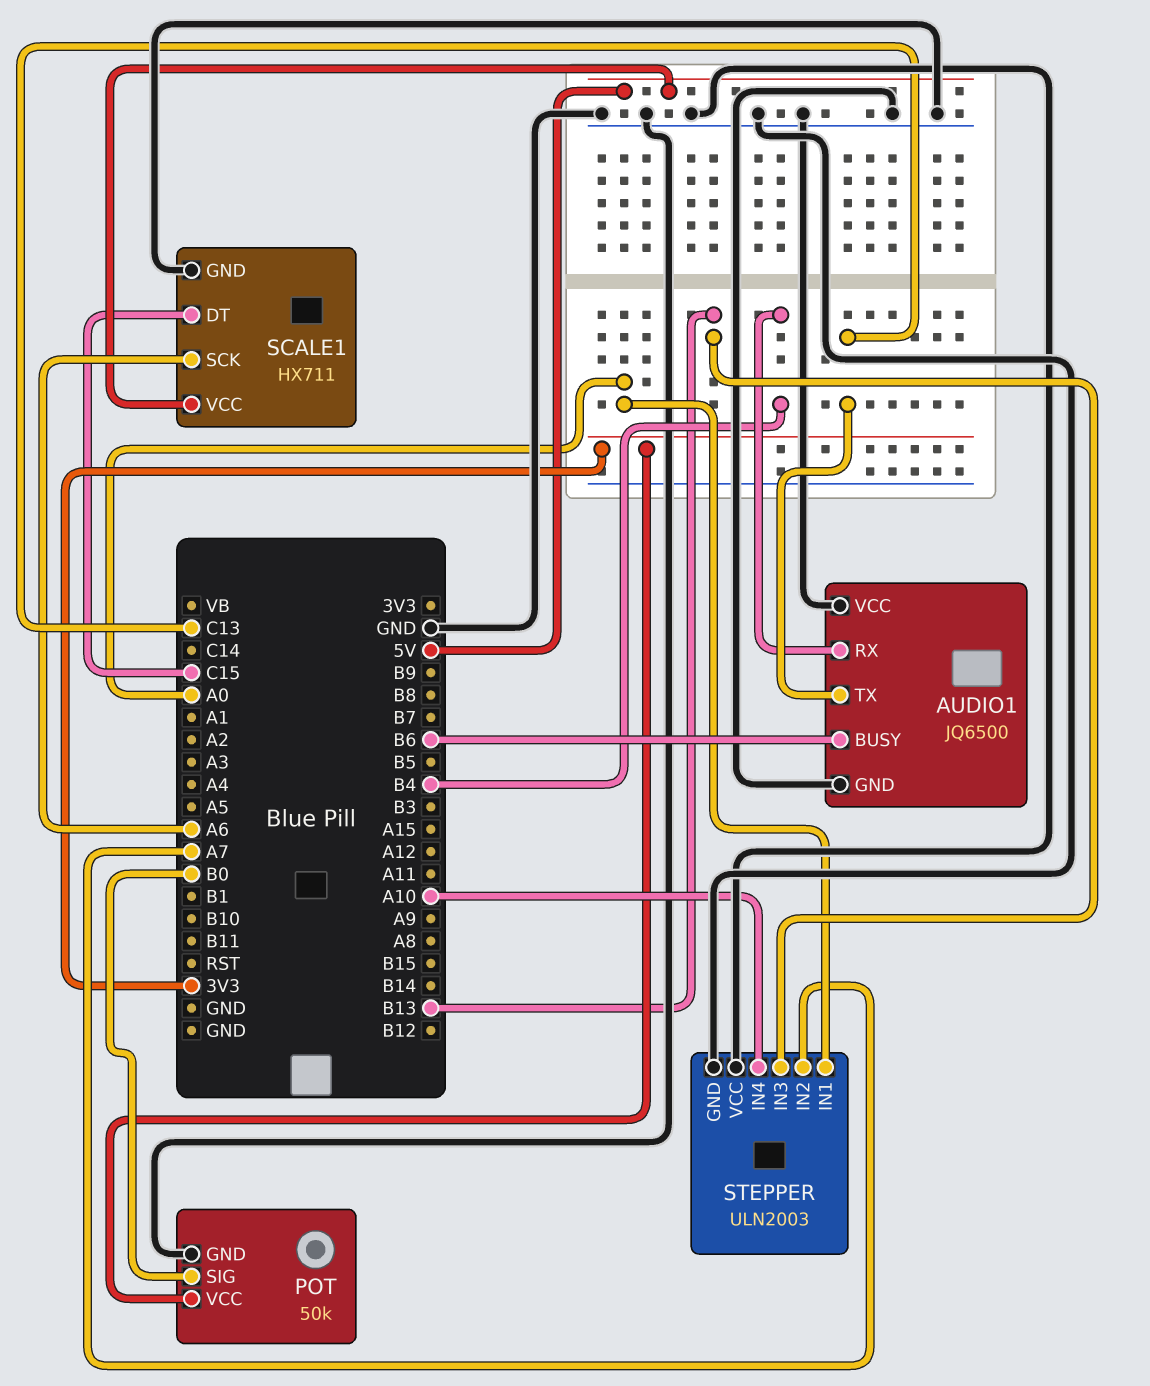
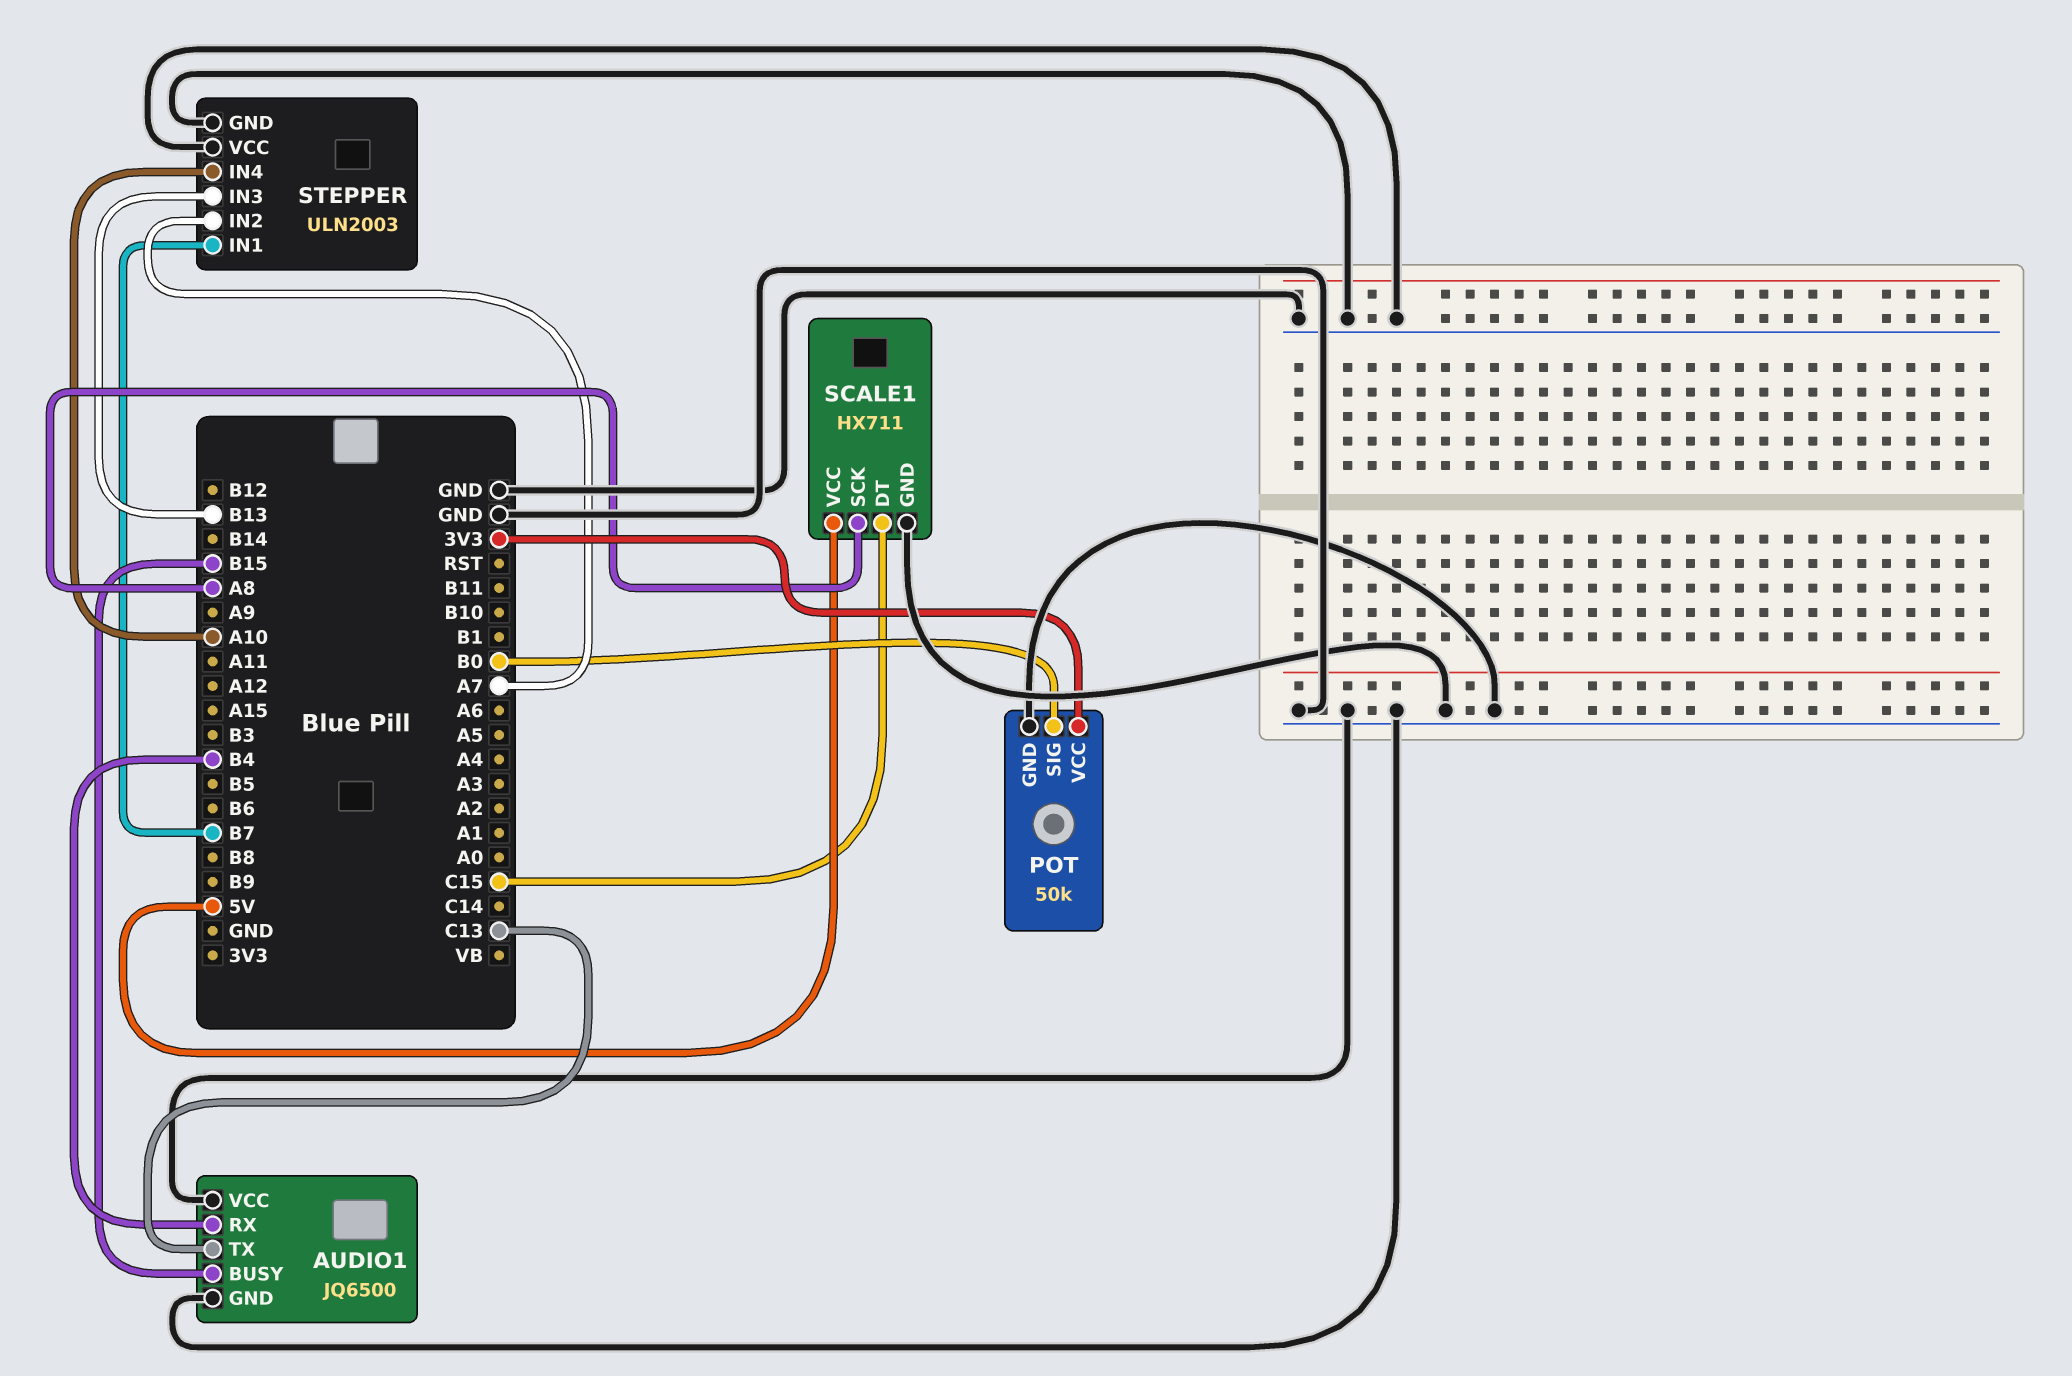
AUDIO1 pin BUSY: B6 -> B15
SCALE1 pin SCK: A6 -> A8
STEPPER pin IN1: A0 -> B7

